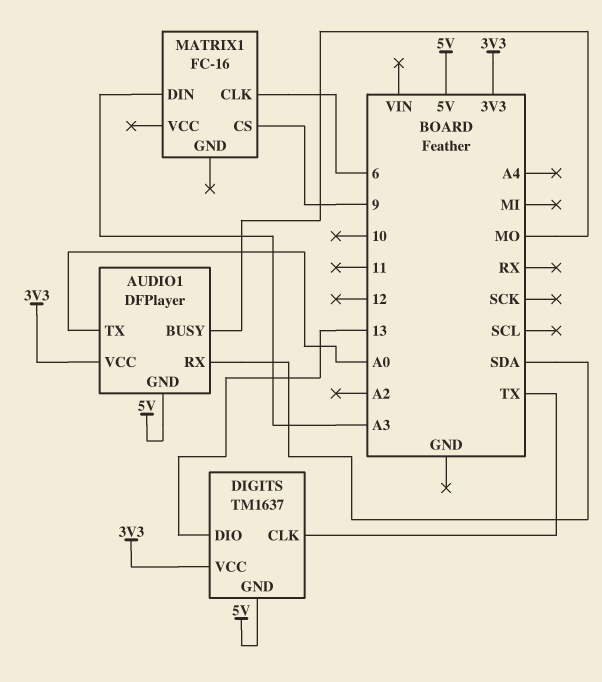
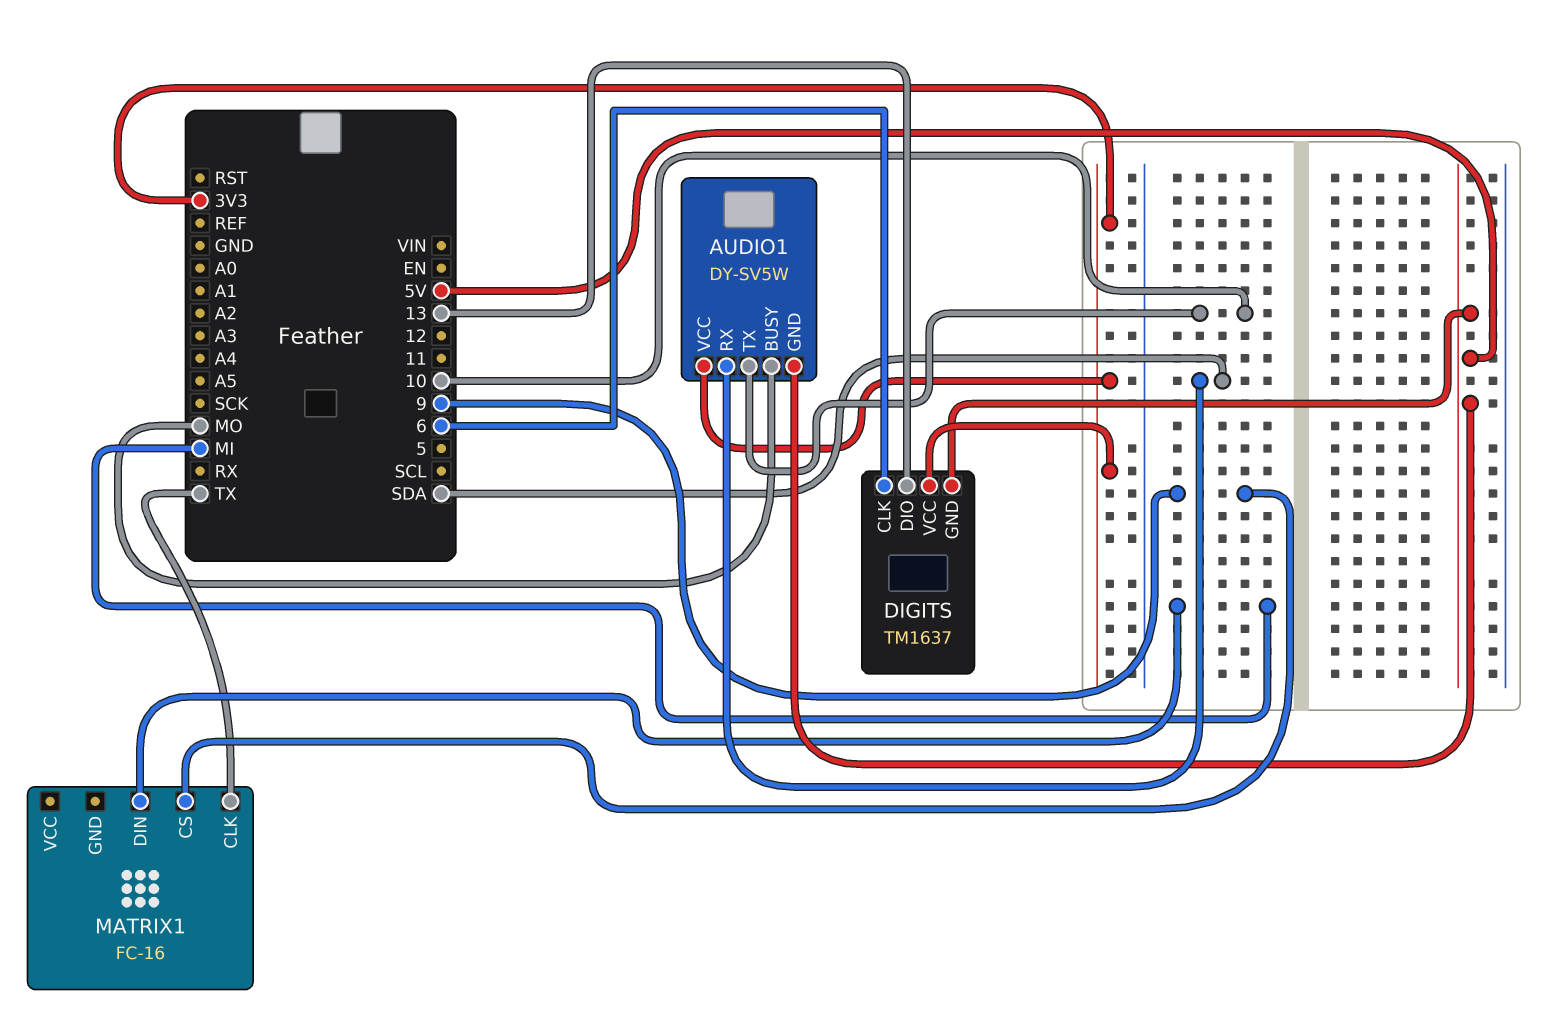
AUDIO1: DFPlayer -> DY-SV5W
AUDIO1 pin TX: A0 -> 10
DIGITS pin CLK: TX -> 6
MATRIX1 pin CLK: 6 -> TX
MATRIX1 pin DIN: A3 -> MI

